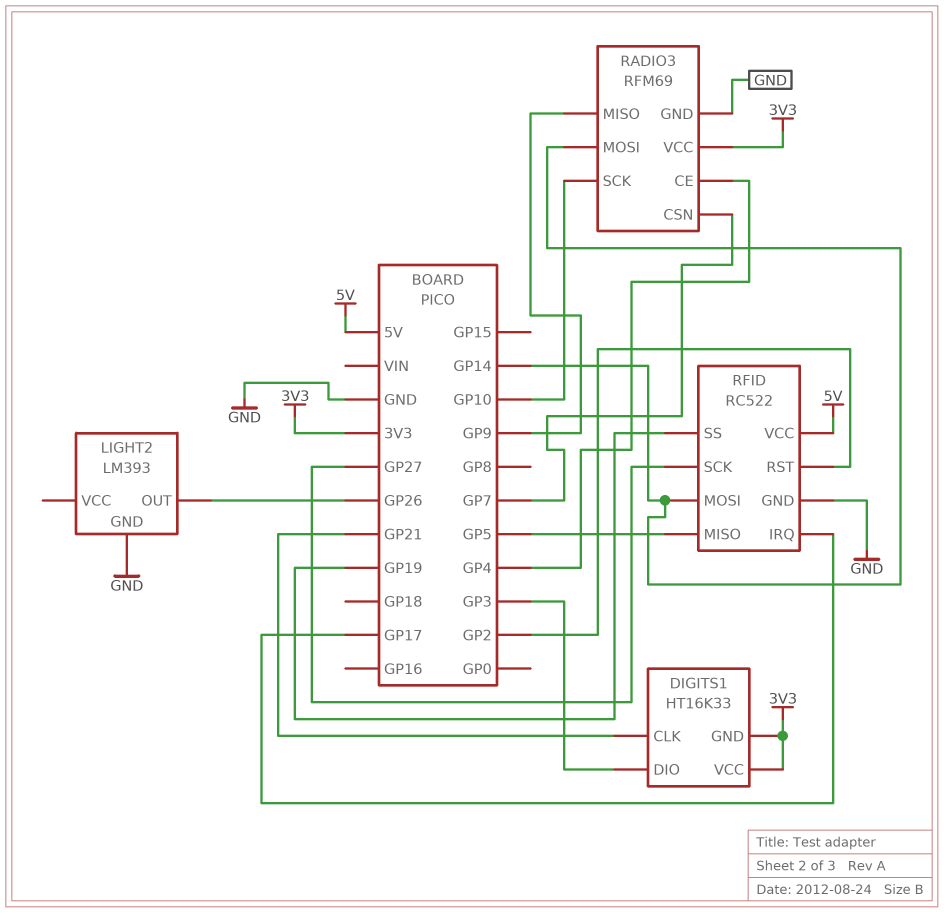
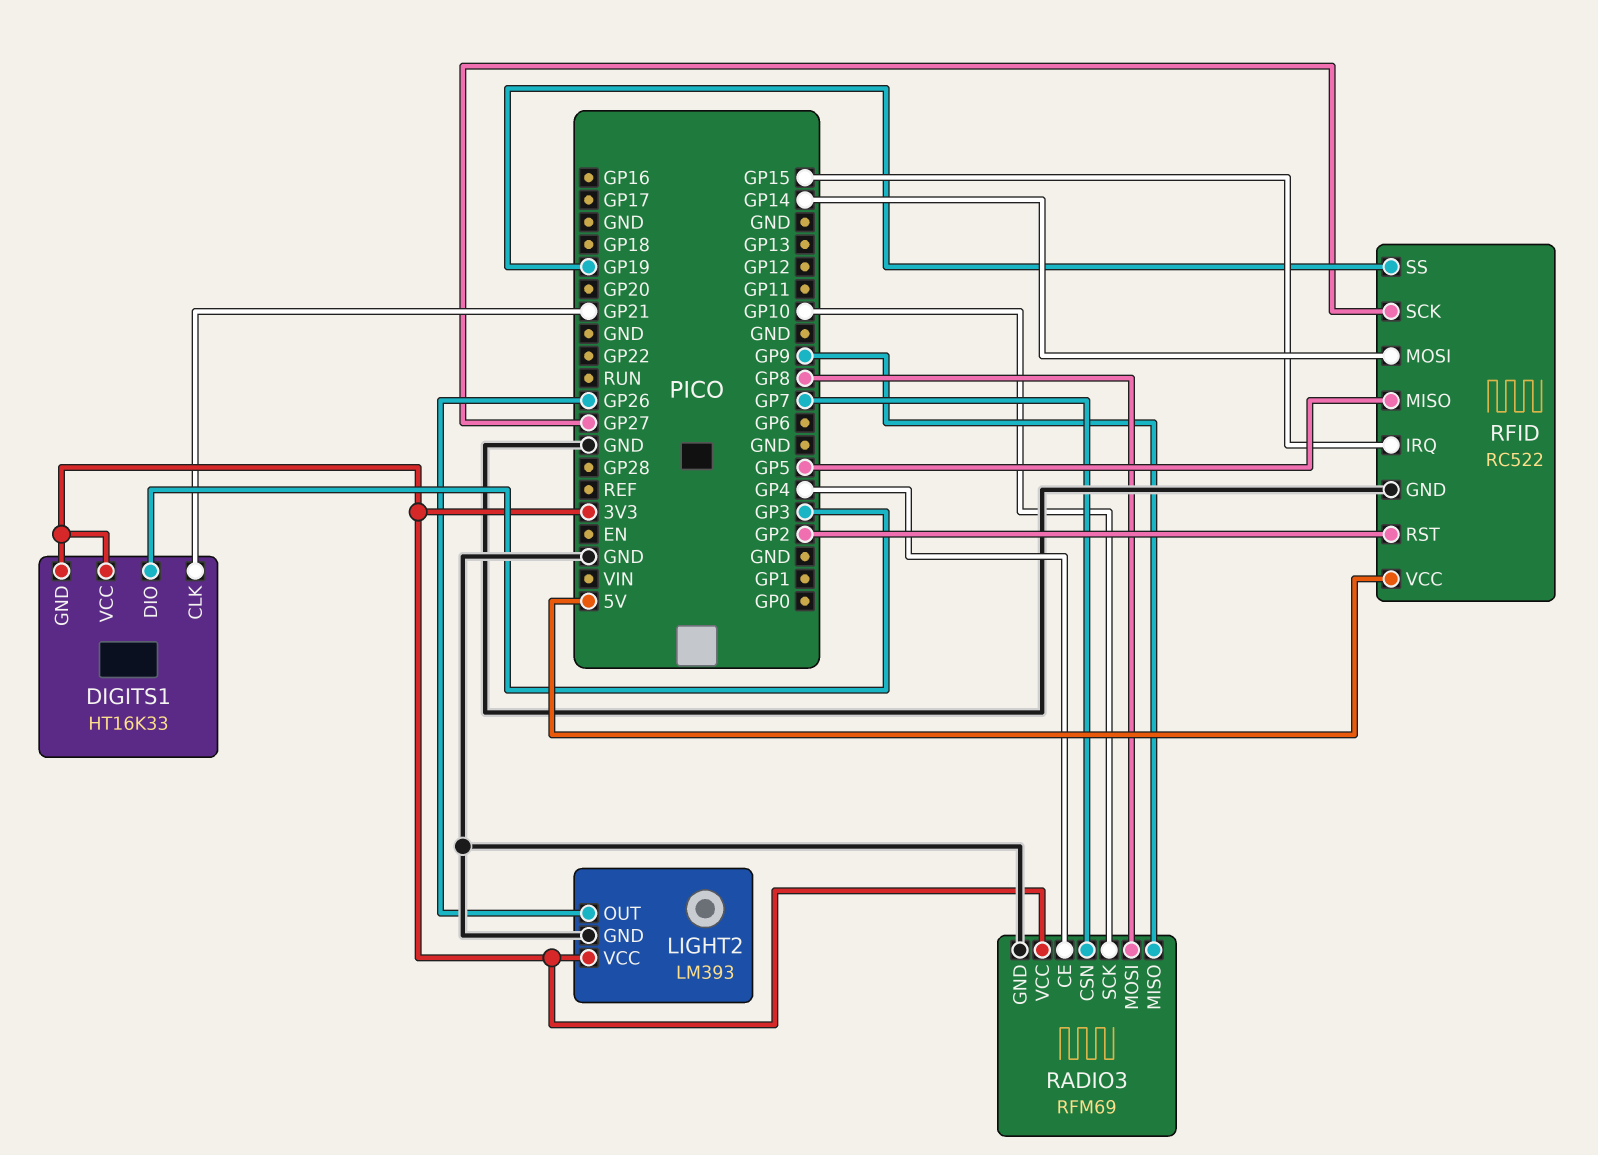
LIGHT2 pin VCC: none -> 3V3
RADIO3 pin MOSI: GP14 -> GP8
RFID pin IRQ: GP17 -> GP15

